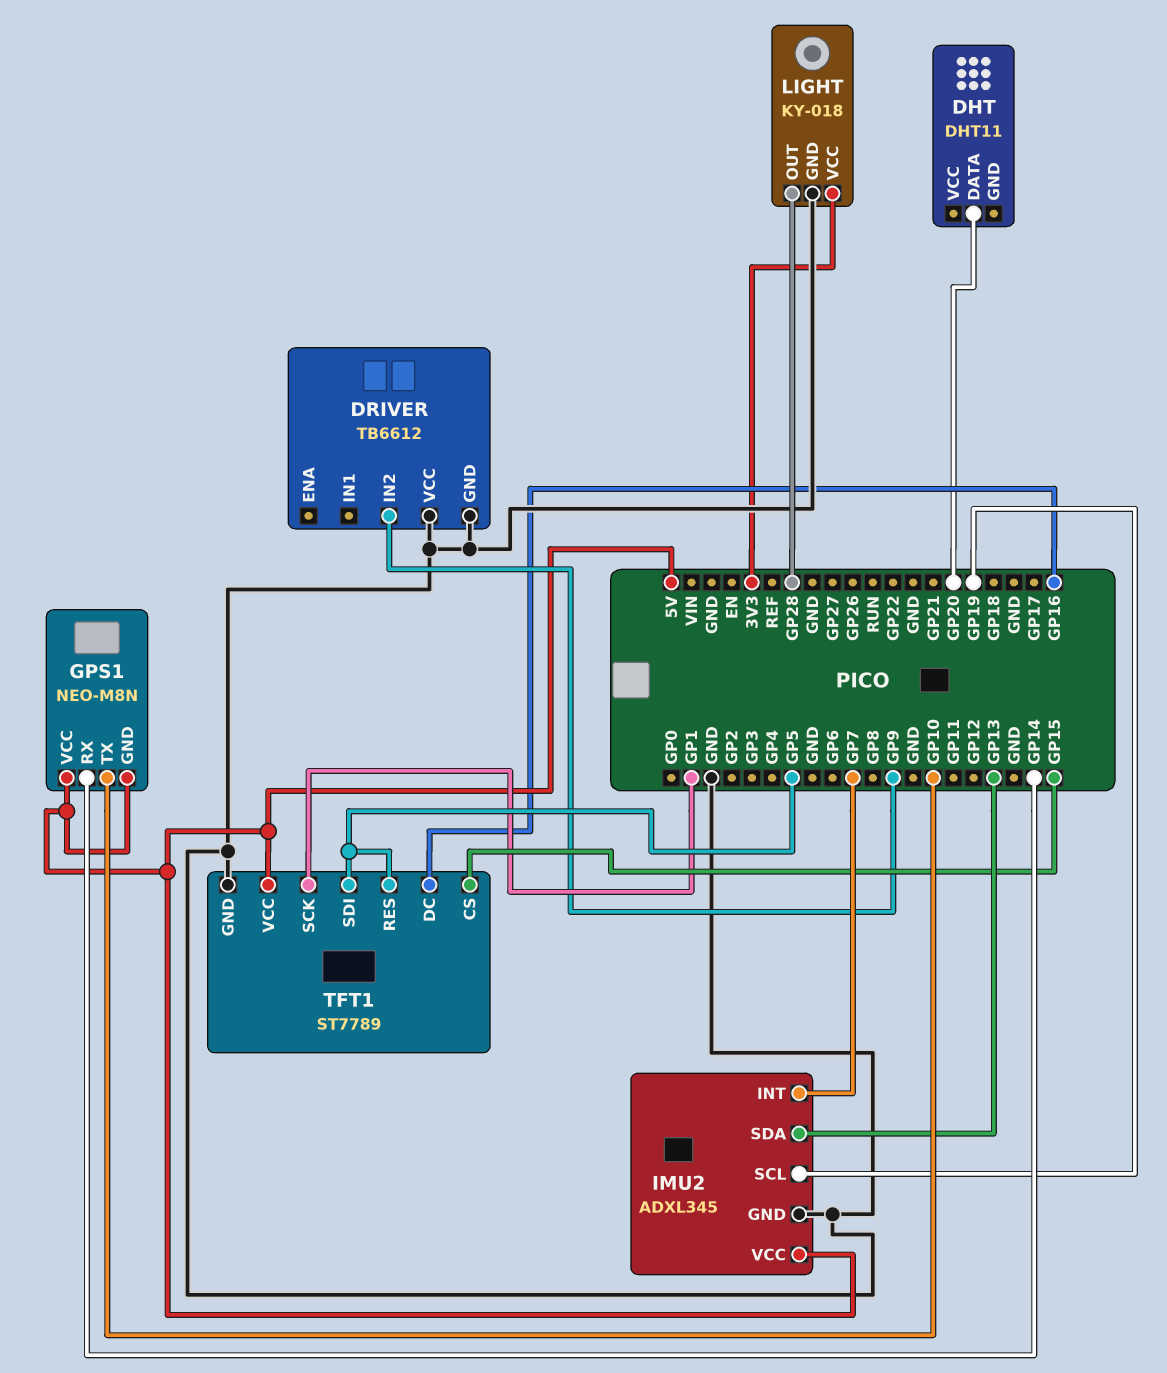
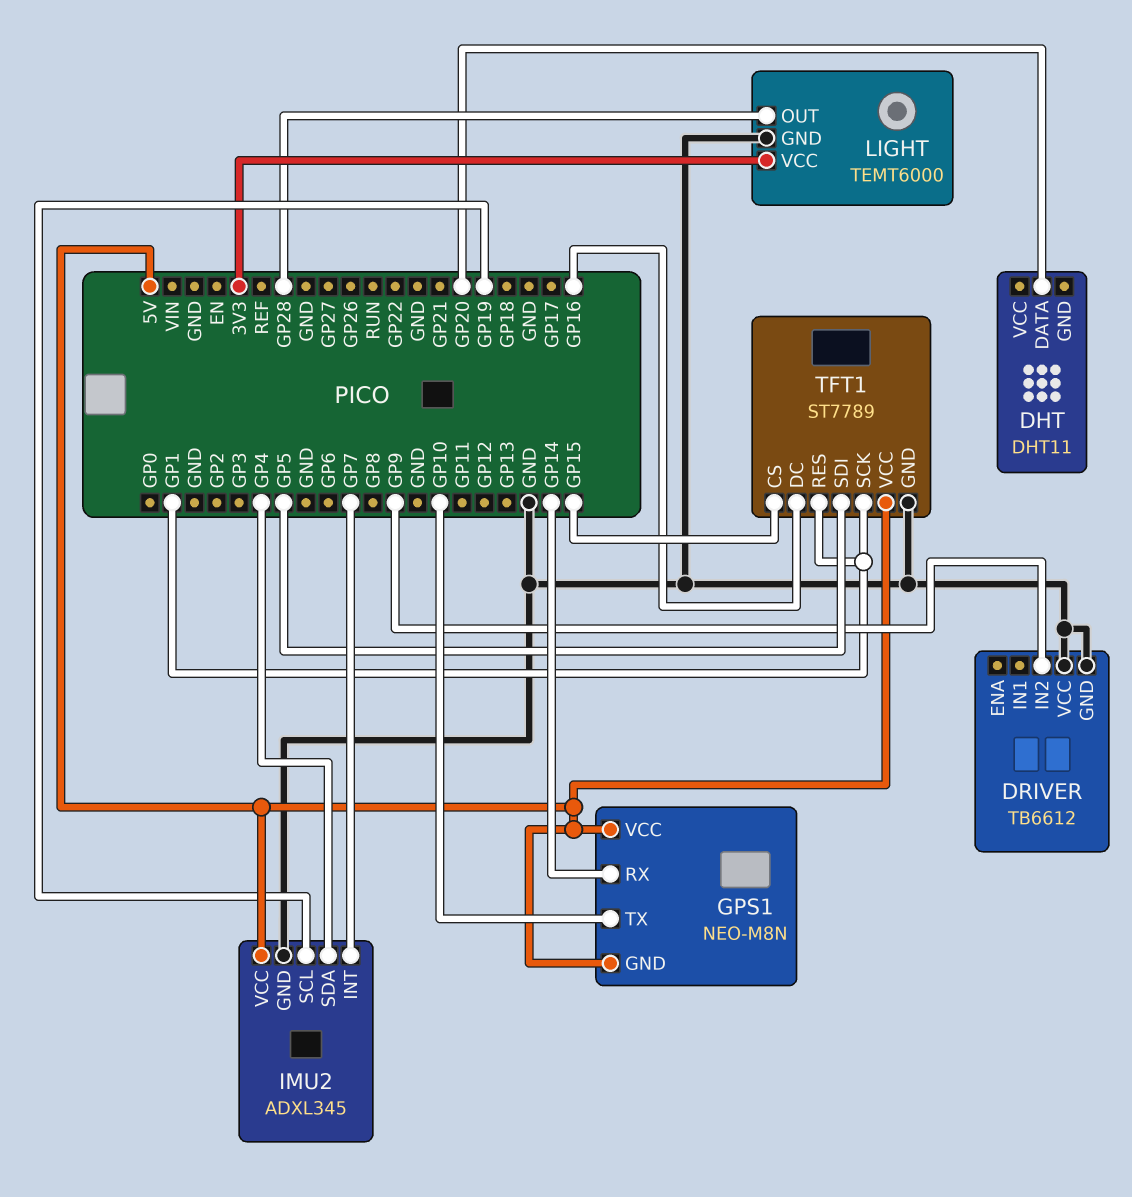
IMU2 pin SDA: GP13 -> GP4
LIGHT: KY-018 -> TEMT6000
TFT1 pin RES: GP5 -> GP1

